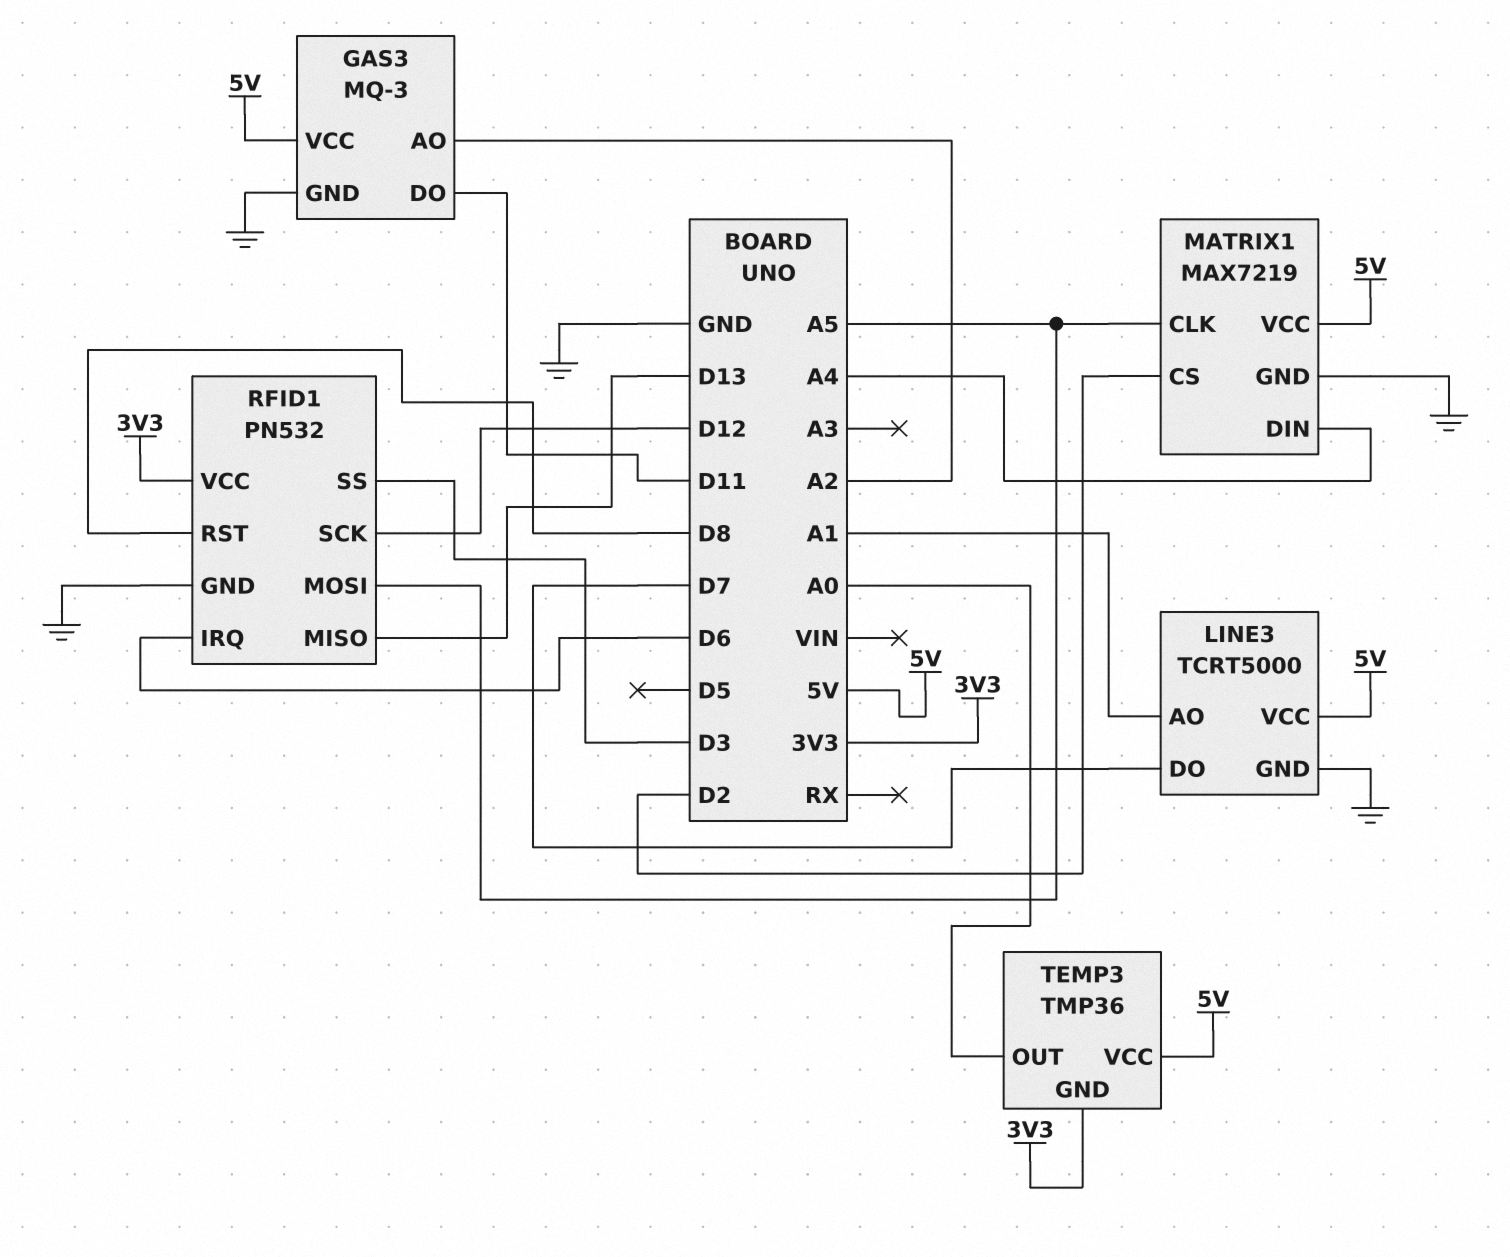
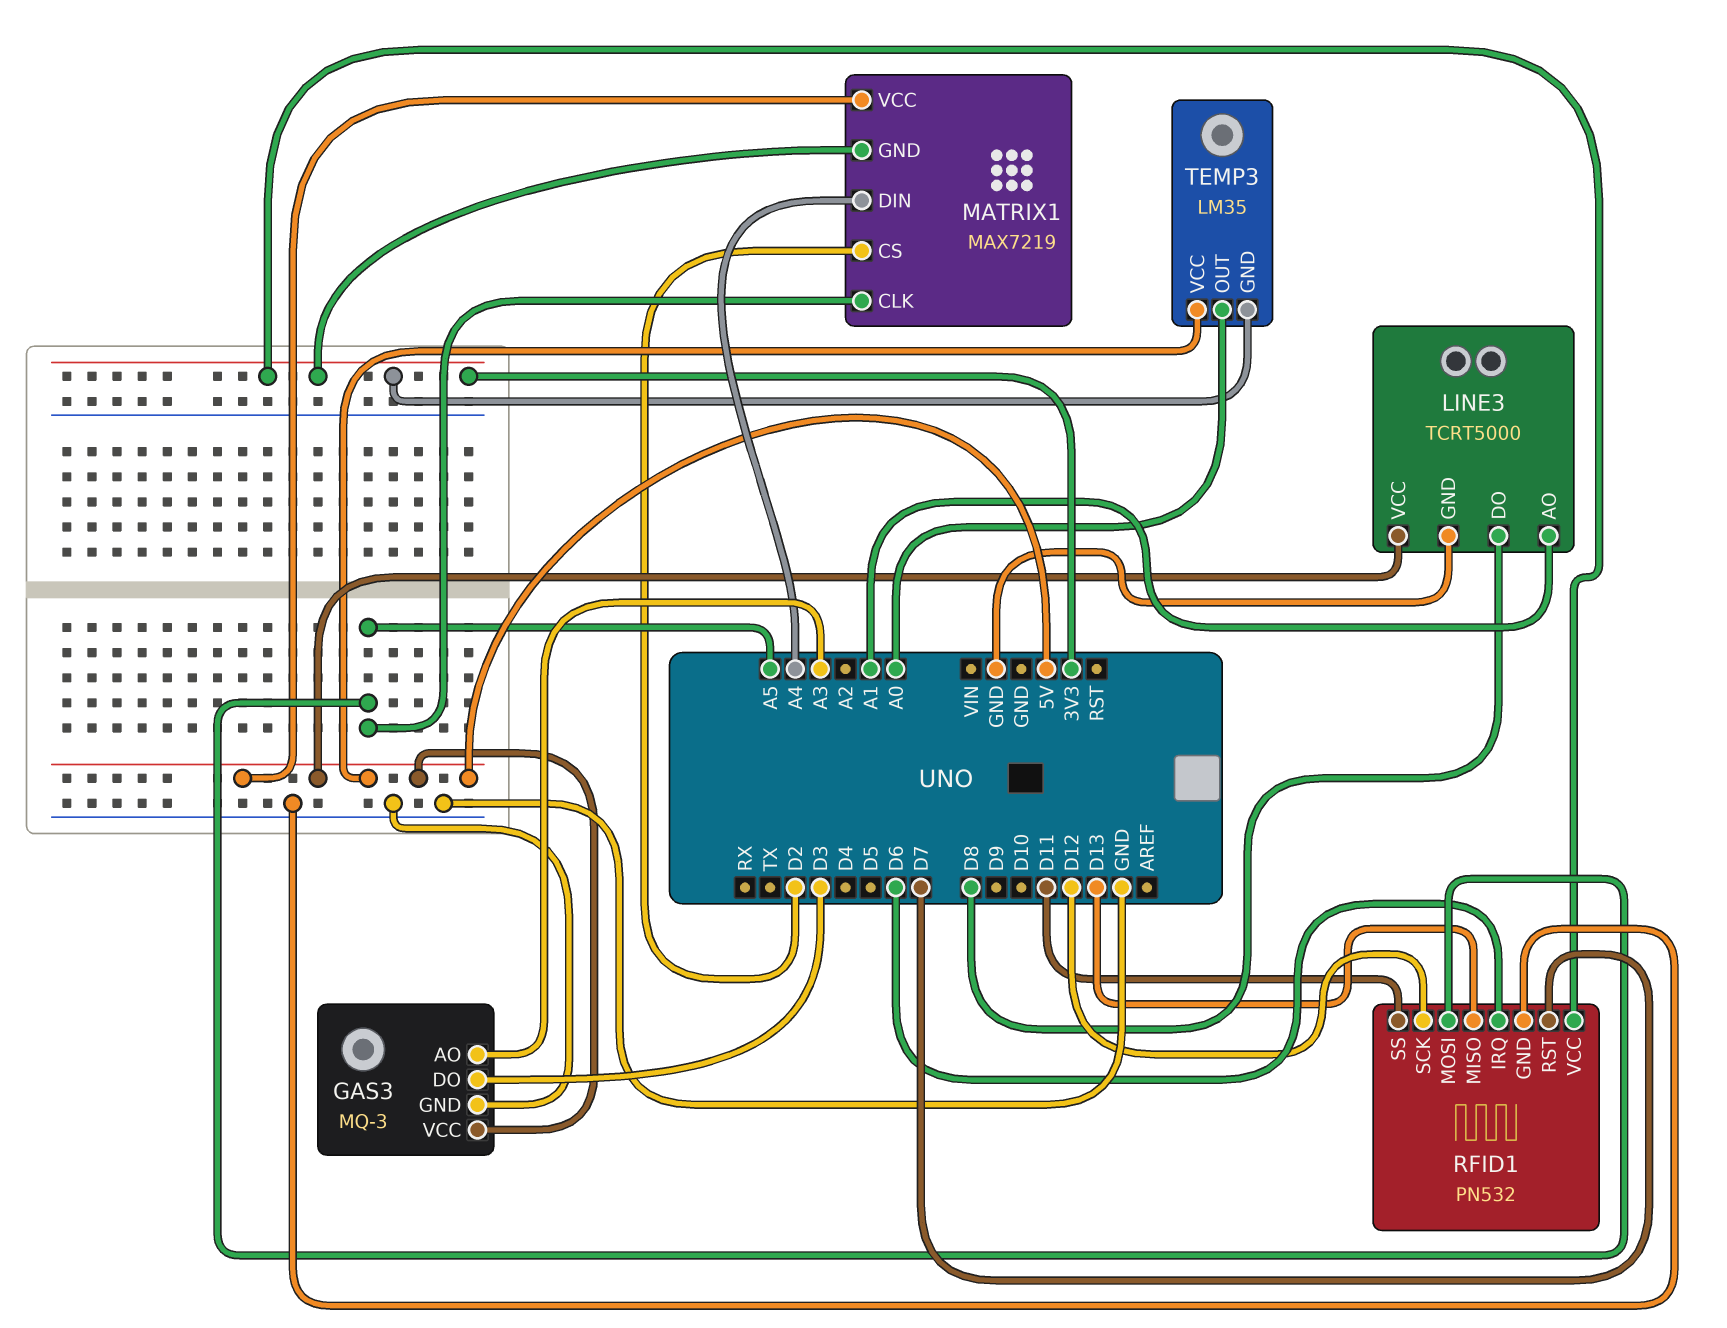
GAS3 pin AO: A2 -> A3
GAS3 pin DO: D11 -> D3
LINE3 pin DO: D7 -> D8
MATRIX1 pin GND: GND -> 3V3
RFID1 pin RST: D8 -> D7
RFID1 pin SS: D3 -> D11
TEMP3: TMP36 -> LM35

